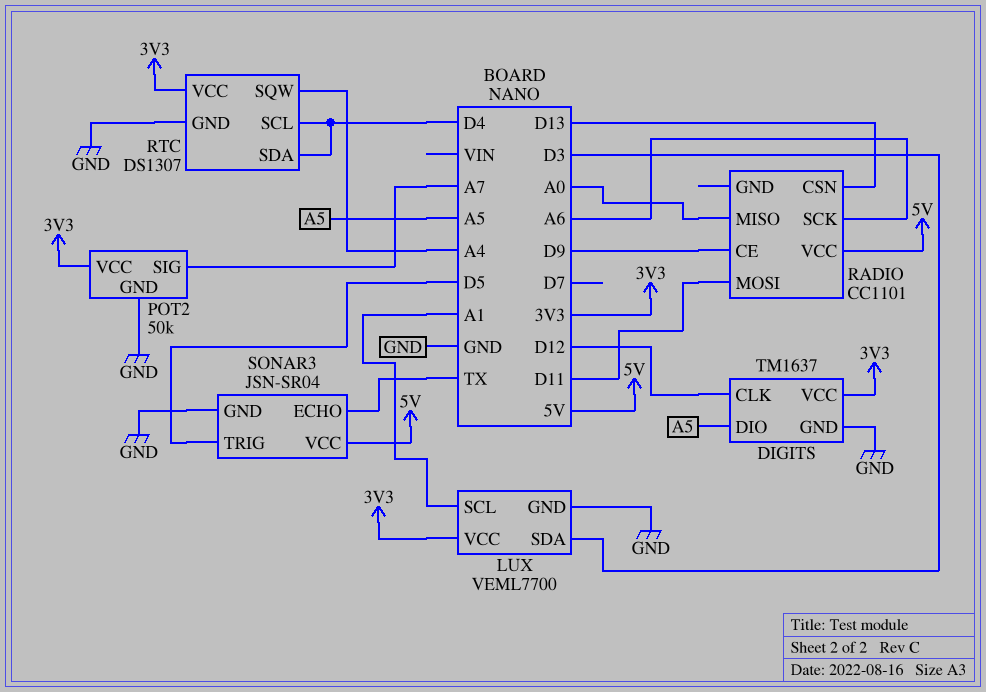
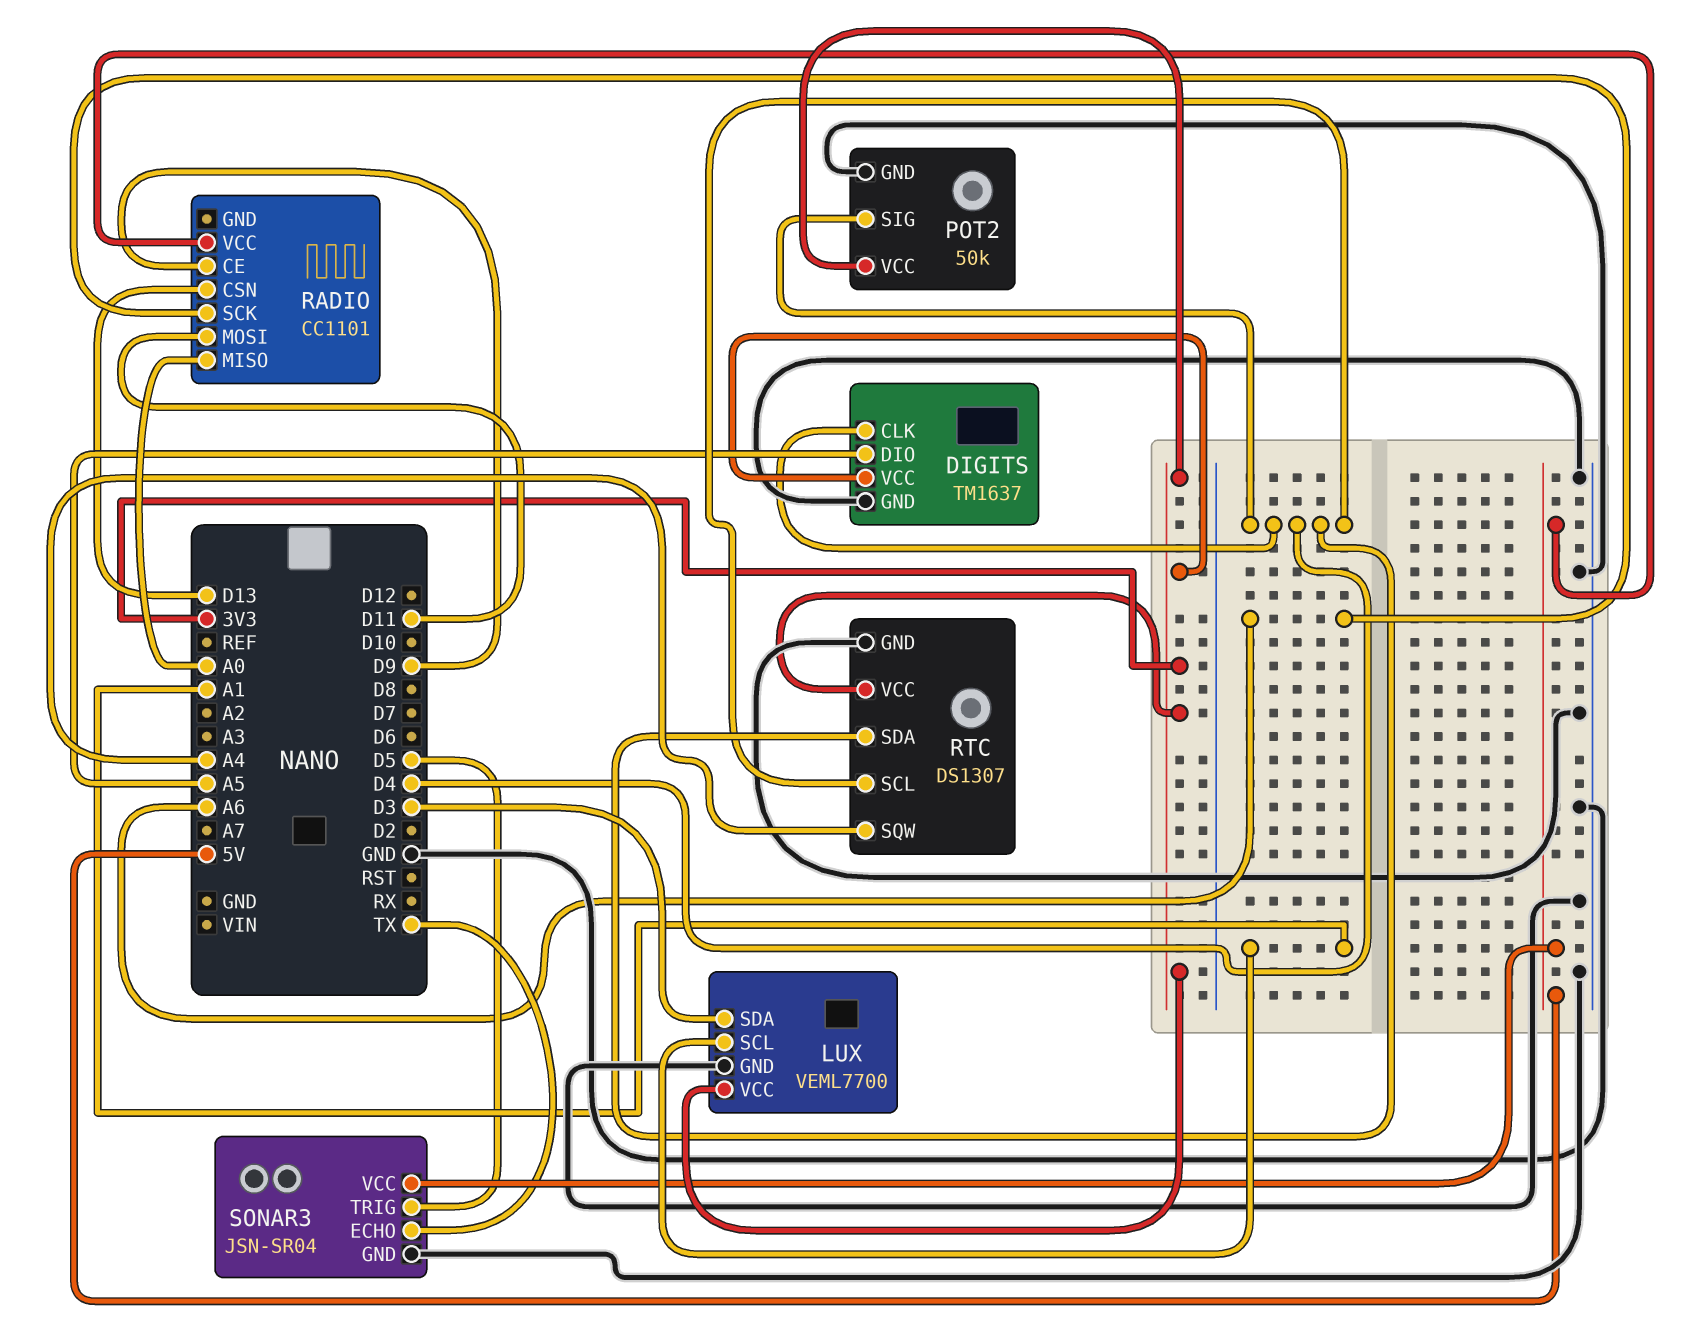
DIGITS pin CLK: D12 -> D4
POT2 pin SIG: A7 -> D4

